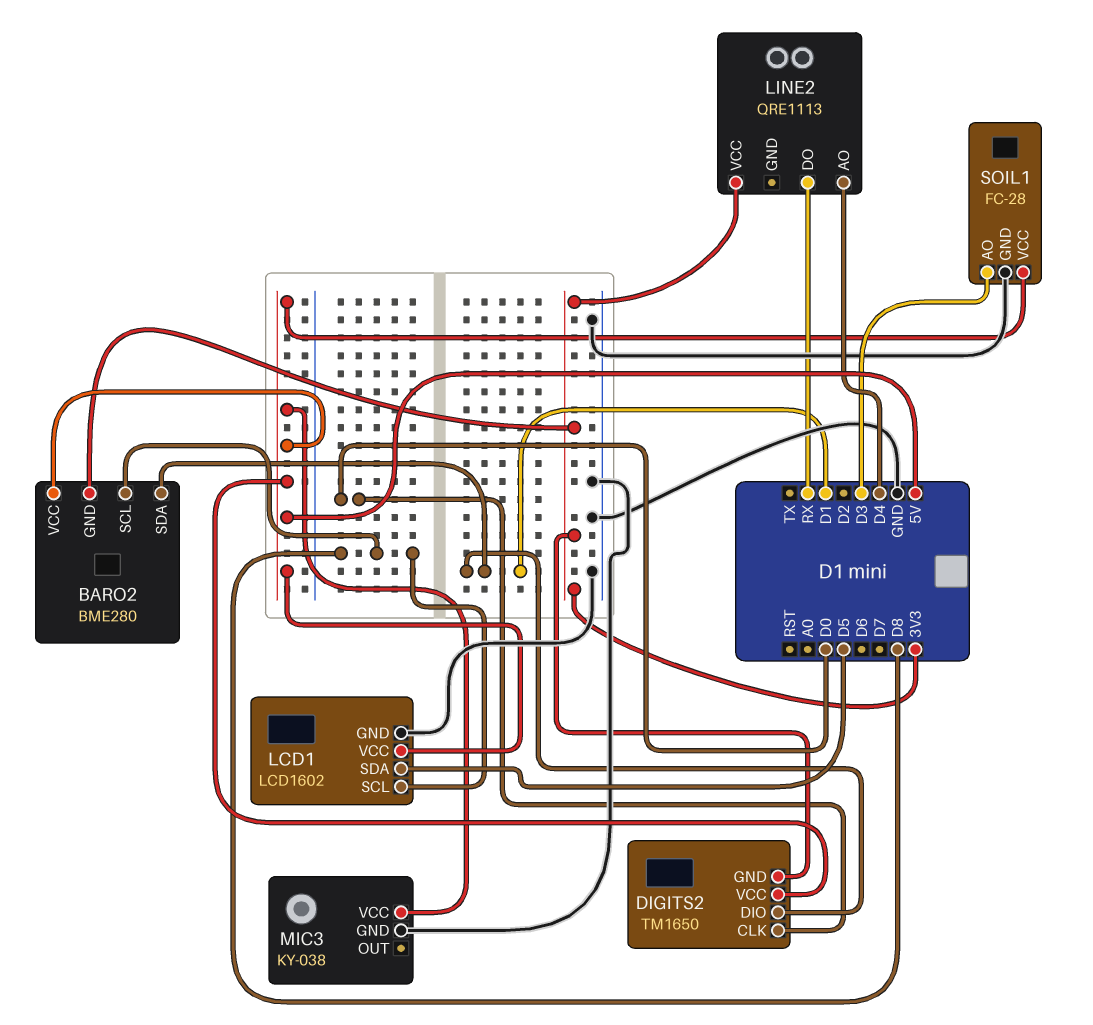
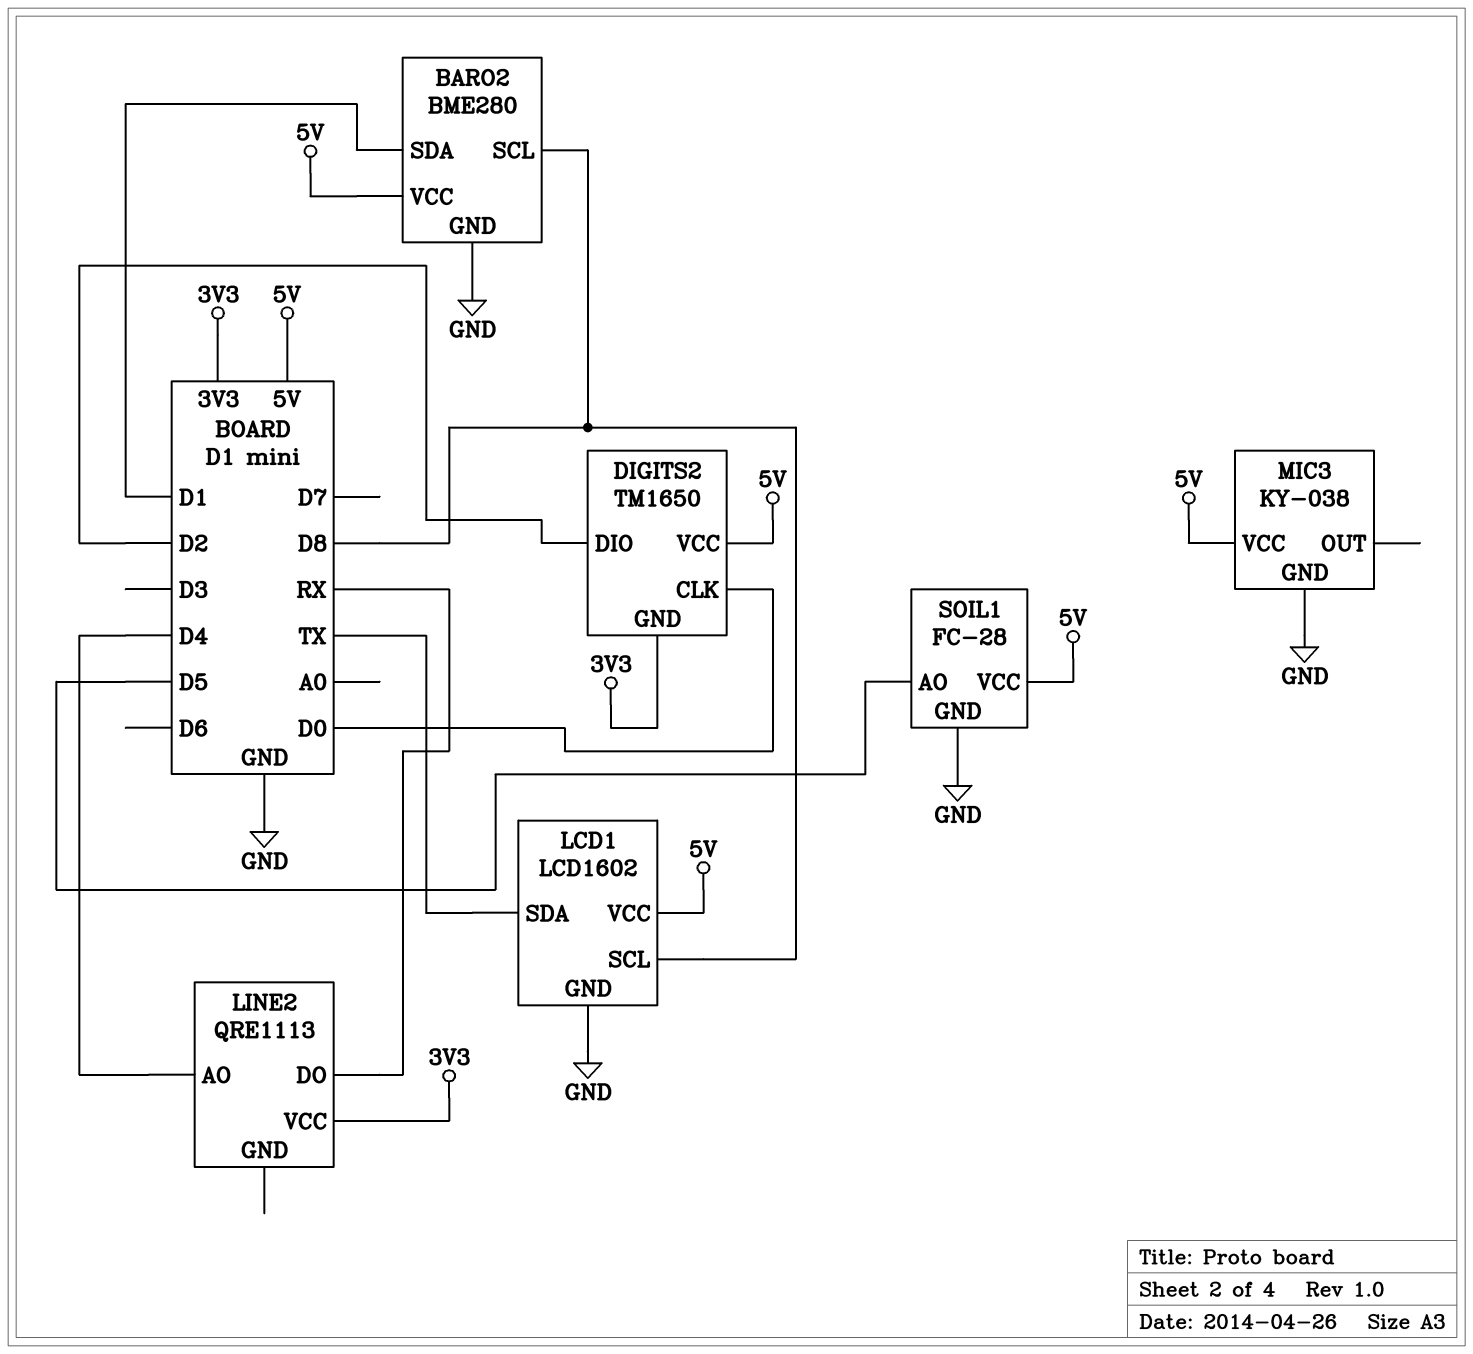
BARO2 pin GND: 3V3 -> GND
DIGITS2 pin DIO: D1 -> D2
LCD1 pin SDA: D5 -> TX
SOIL1 pin AO: D3 -> D5

